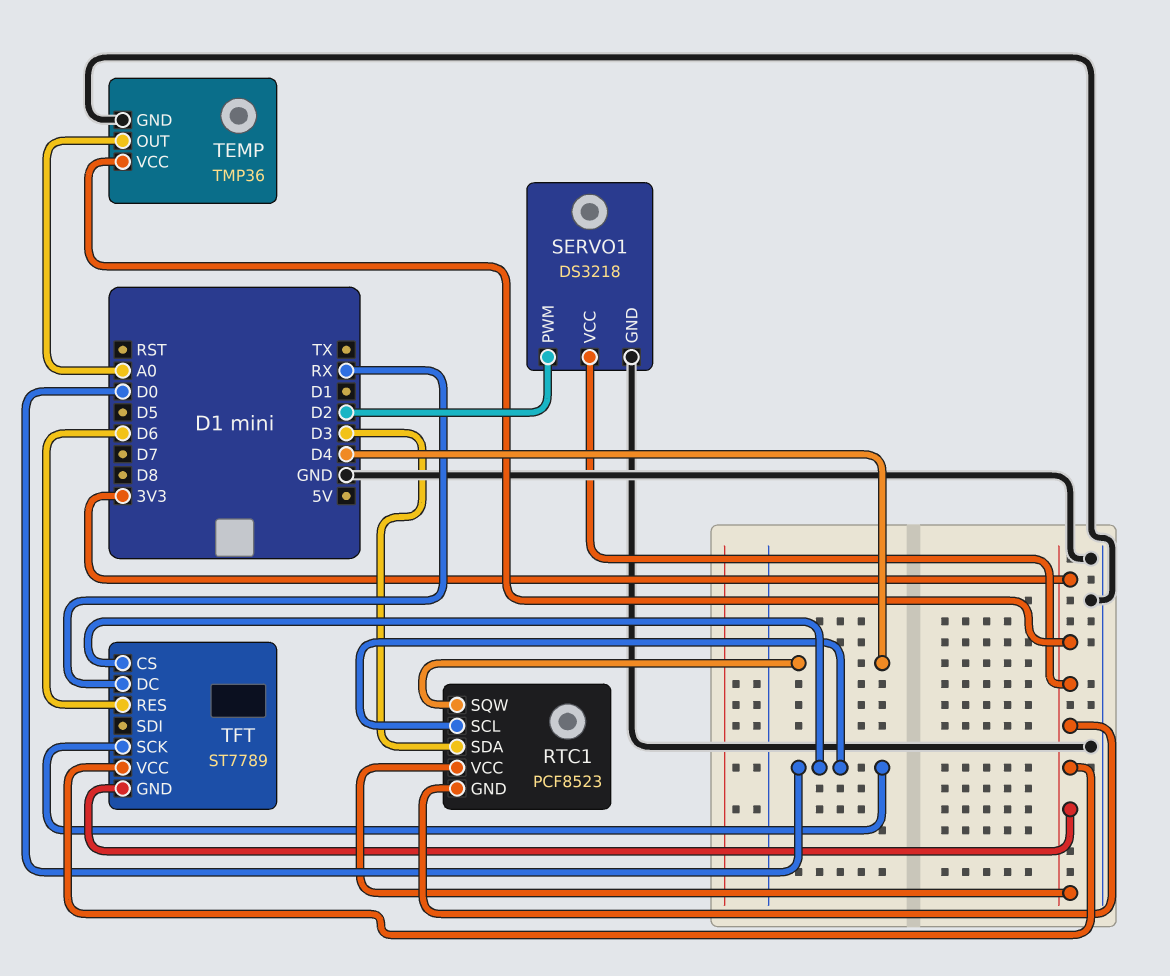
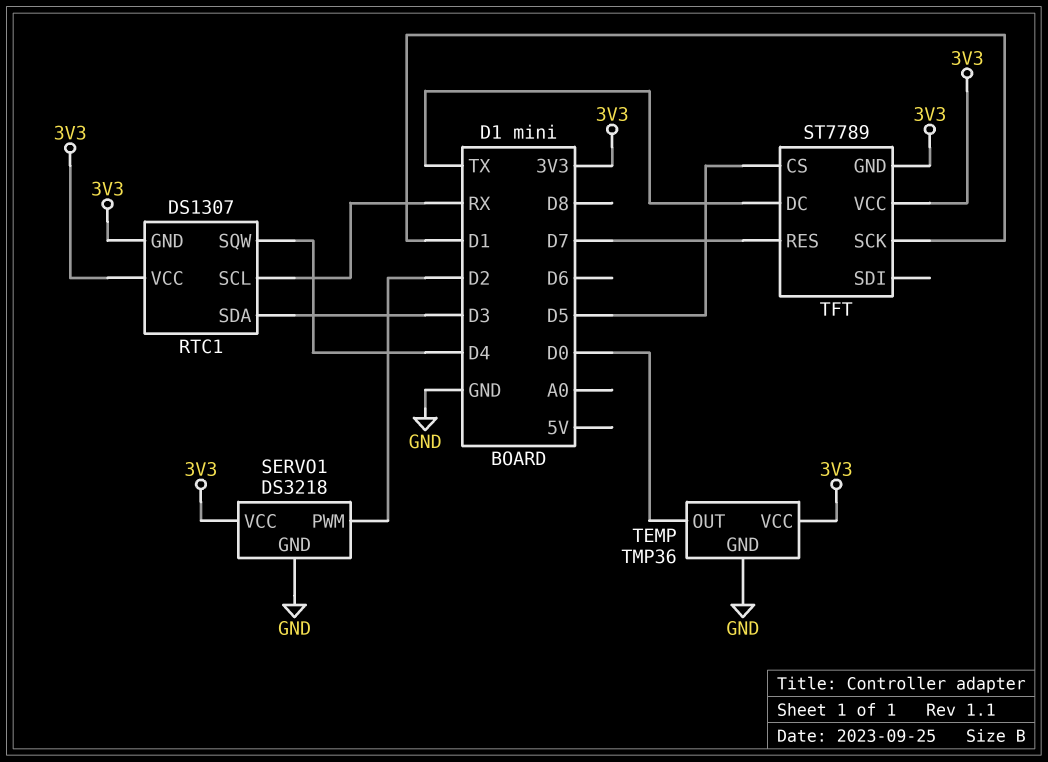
RTC1: PCF8523 -> DS1307
RTC1 pin SCL: D0 -> RX
TEMP pin OUT: A0 -> D0
TFT pin CS: D0 -> D5
TFT pin DC: RX -> TX
TFT pin RES: D6 -> D7
TFT pin SCK: D0 -> D1

